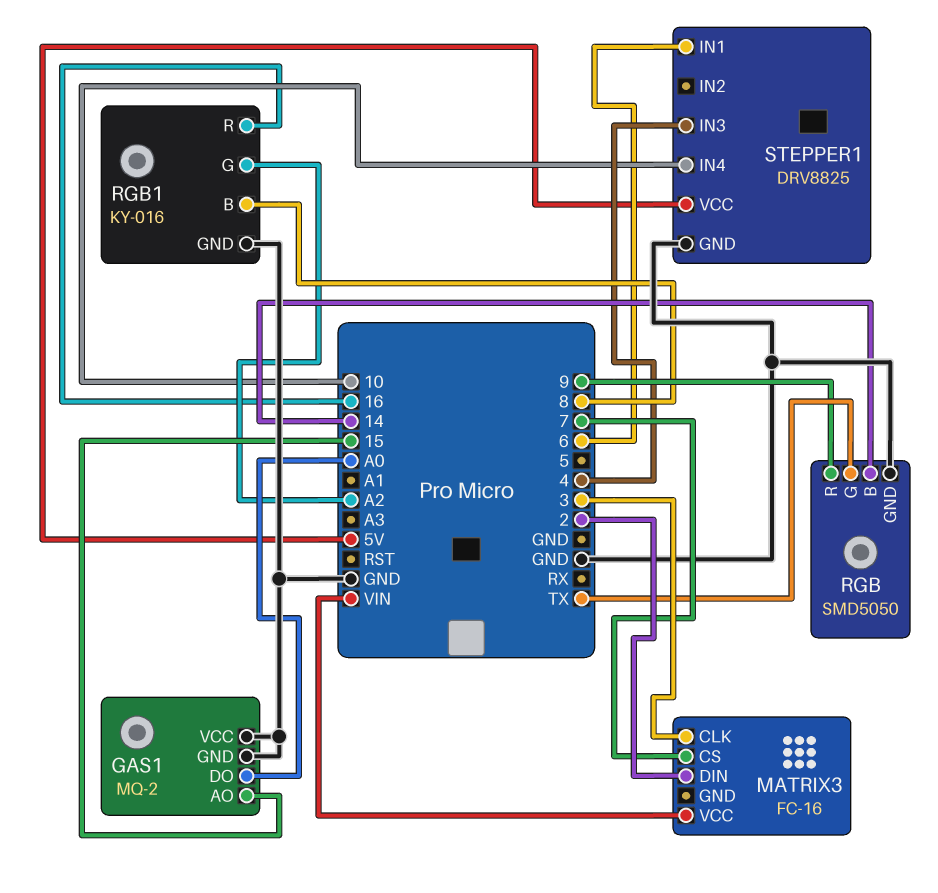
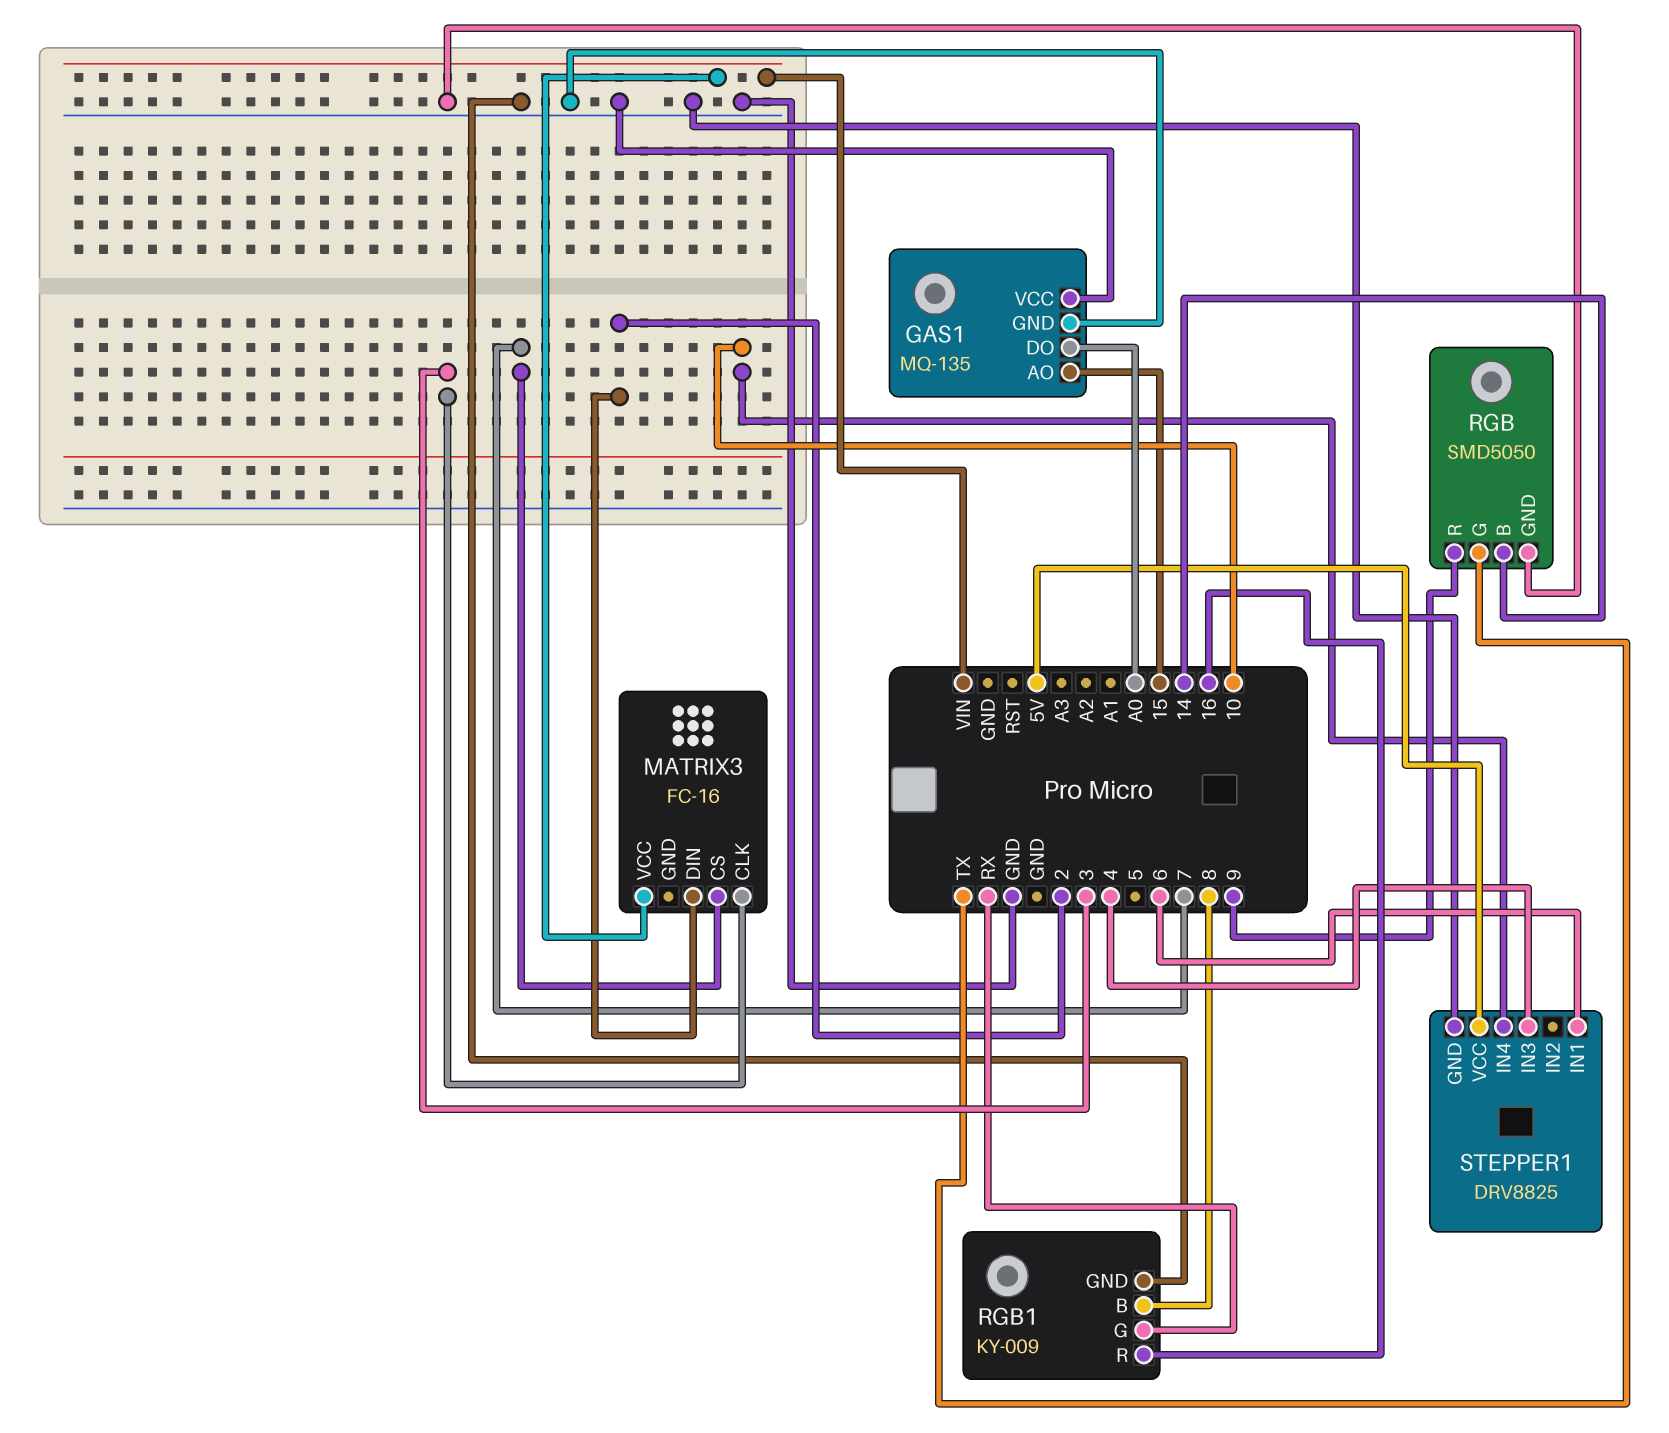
GAS1: MQ-2 -> MQ-135
RGB1: KY-016 -> KY-009
RGB1 pin G: A2 -> RX

